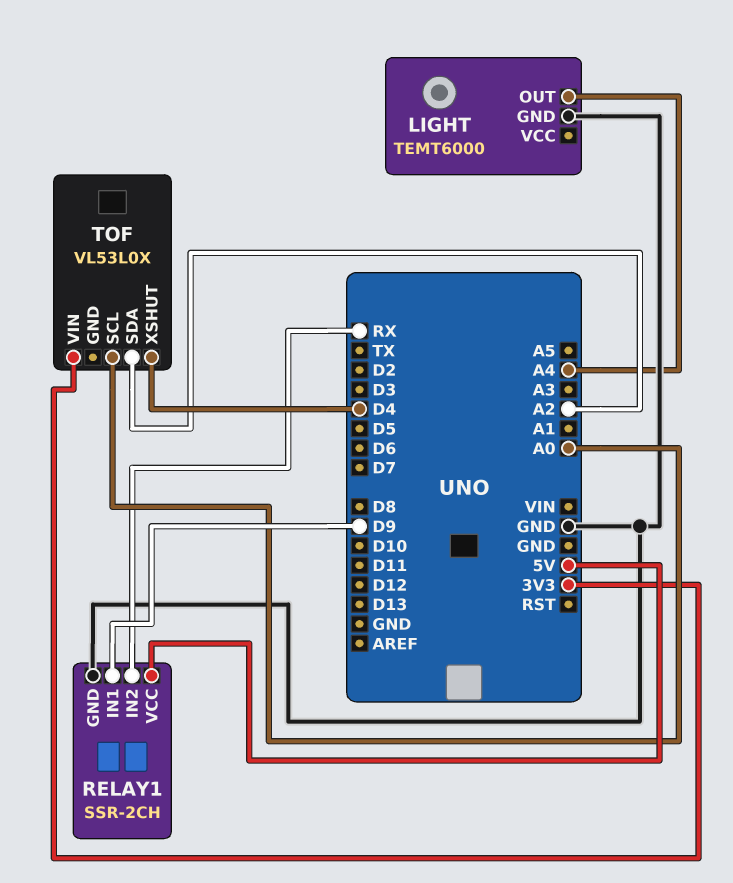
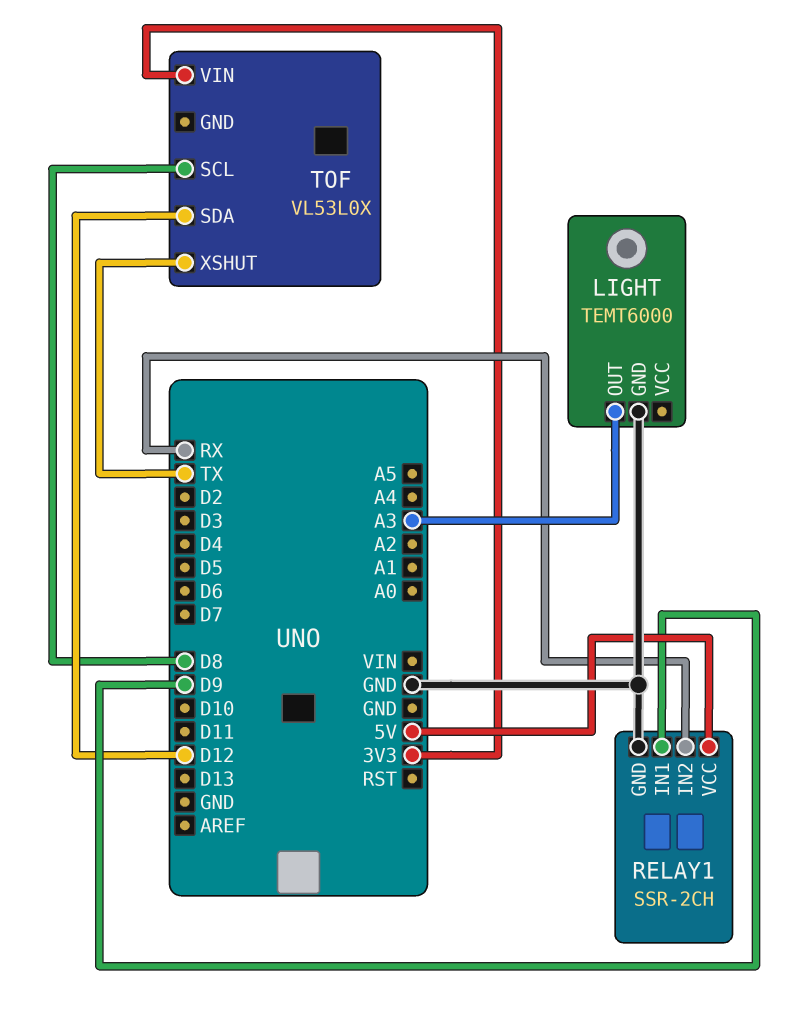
LIGHT pin OUT: A4 -> A3
TOF pin SCL: A0 -> D8
TOF pin SDA: A2 -> D12
TOF pin XSHUT: D4 -> TX

